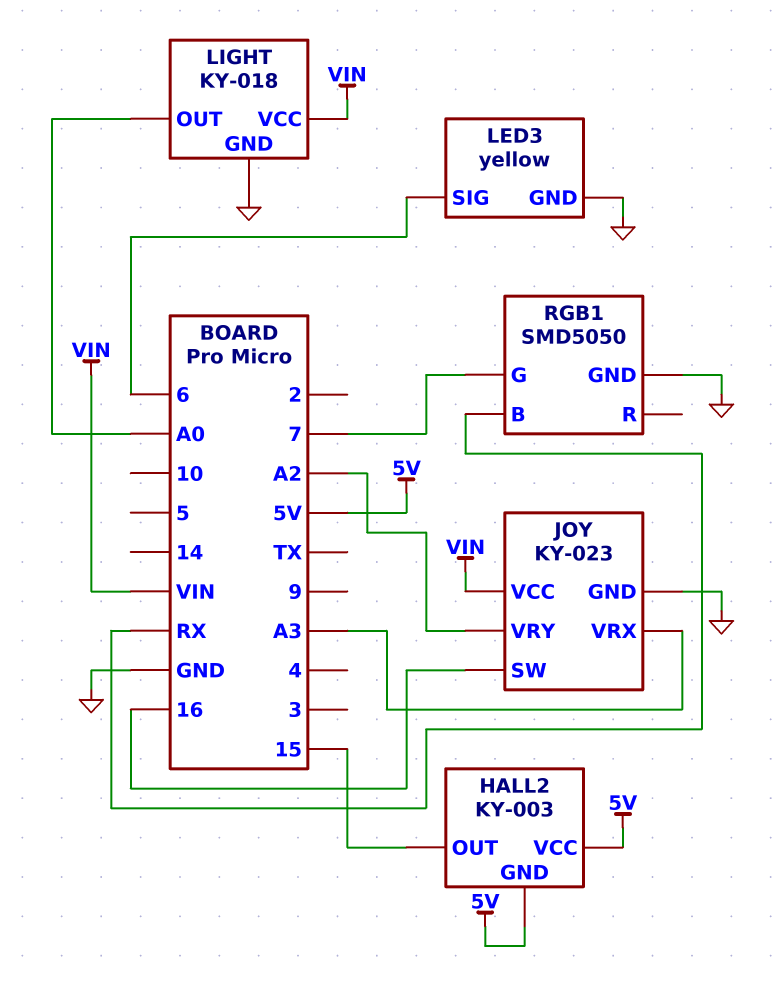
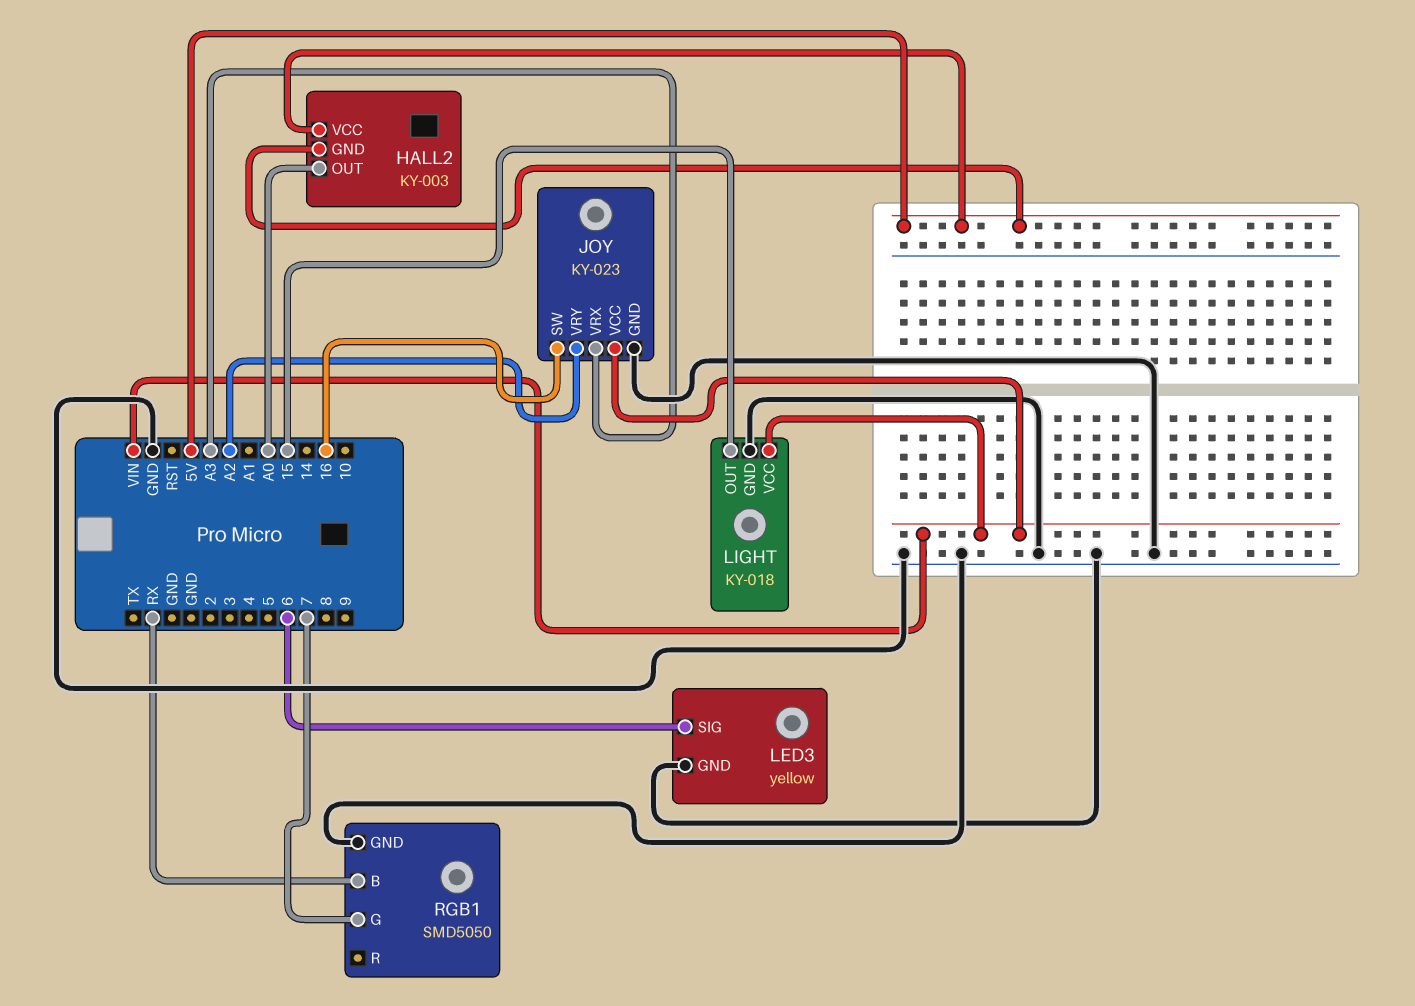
HALL2 pin OUT: 15 -> A0
LIGHT pin OUT: A0 -> 15

